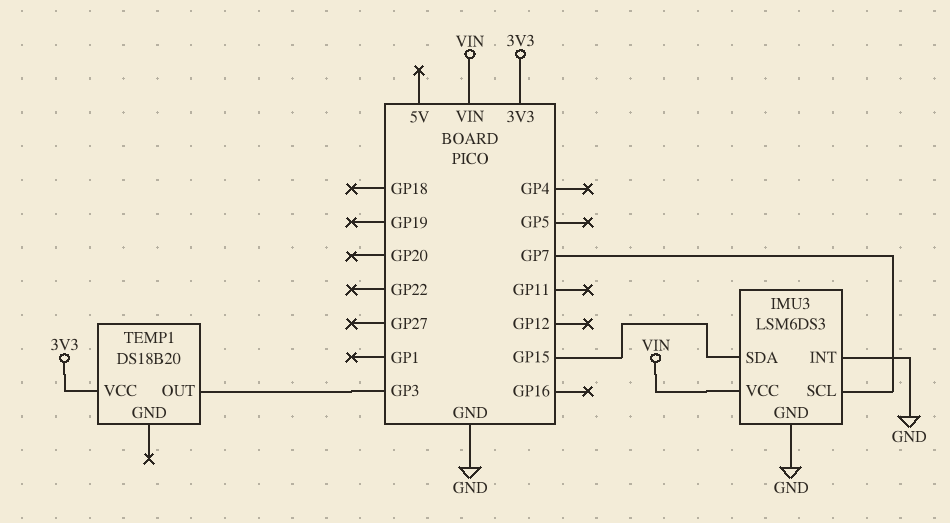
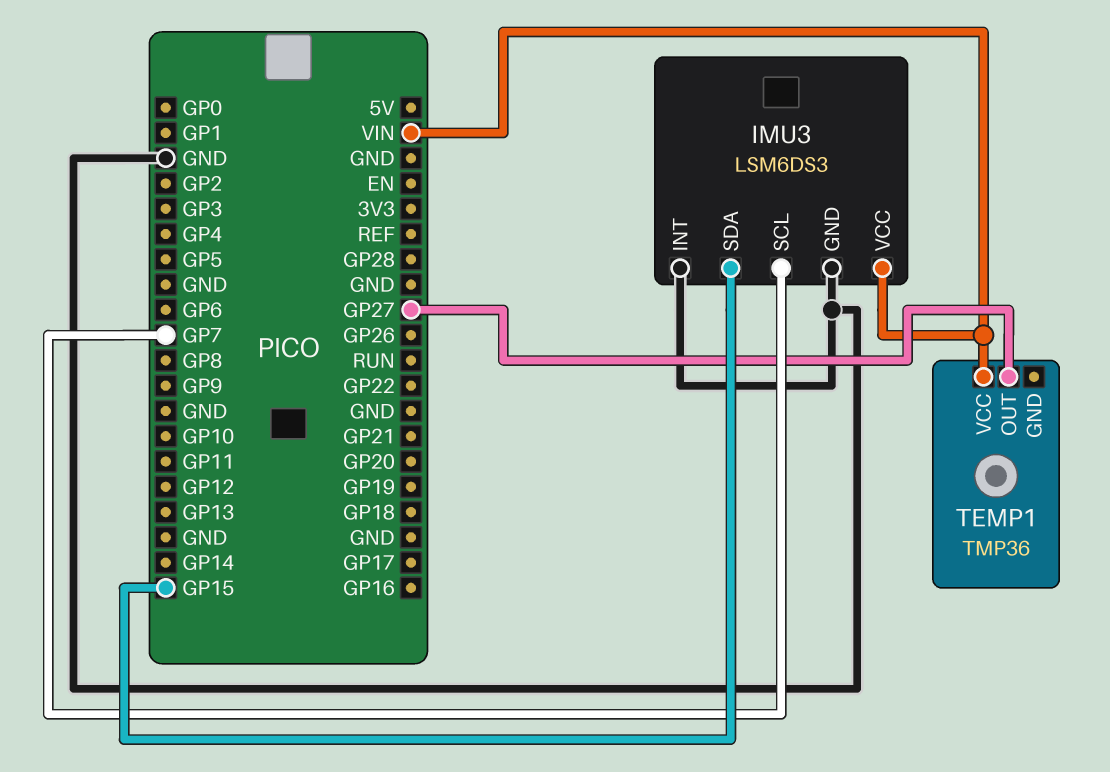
TEMP1: DS18B20 -> TMP36
TEMP1 pin OUT: GP3 -> GP27
TEMP1 pin VCC: 3V3 -> VIN

